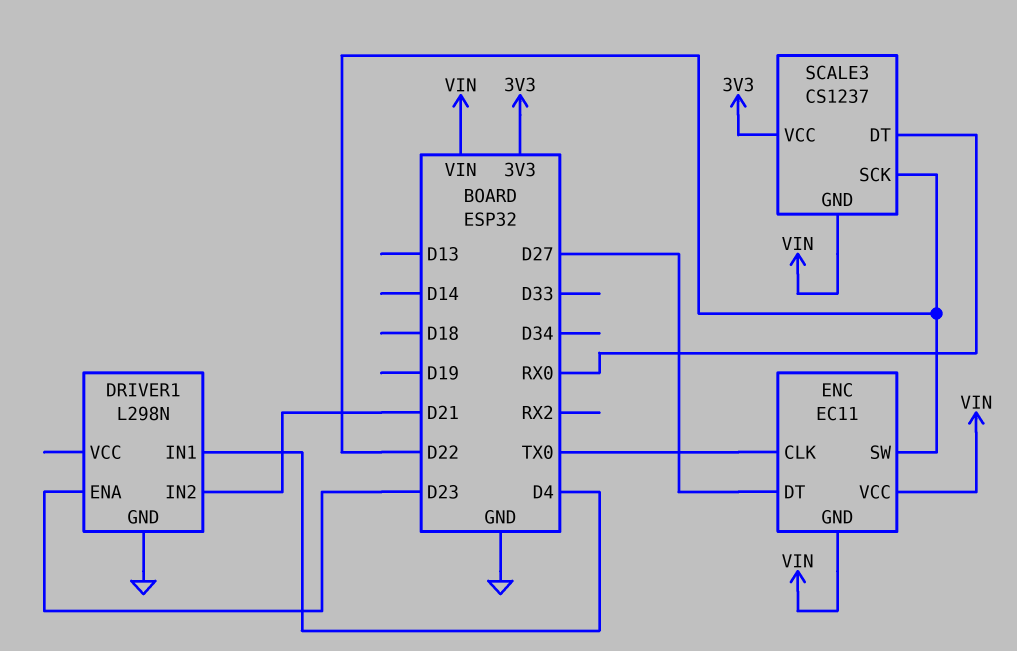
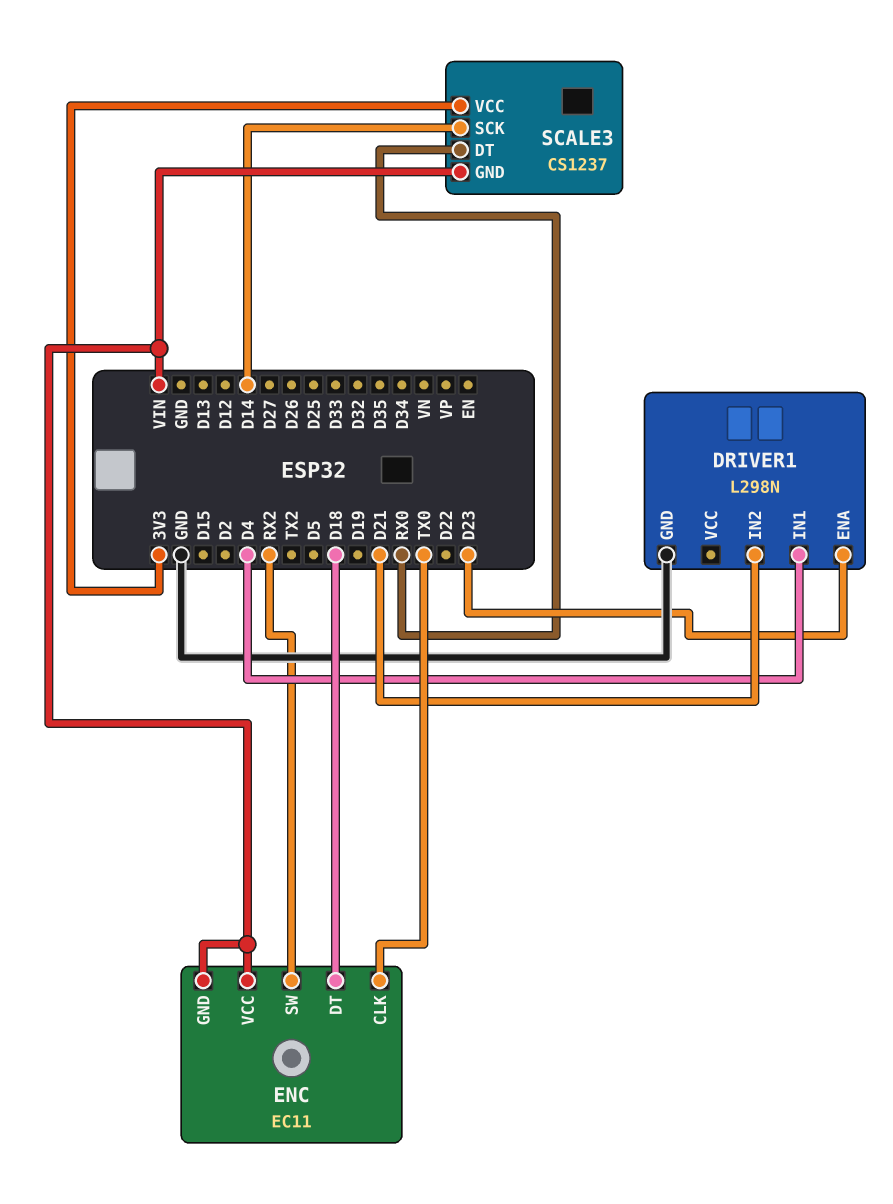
ENC pin DT: D27 -> D18
ENC pin SW: D22 -> RX2
SCALE3 pin SCK: D22 -> D14

